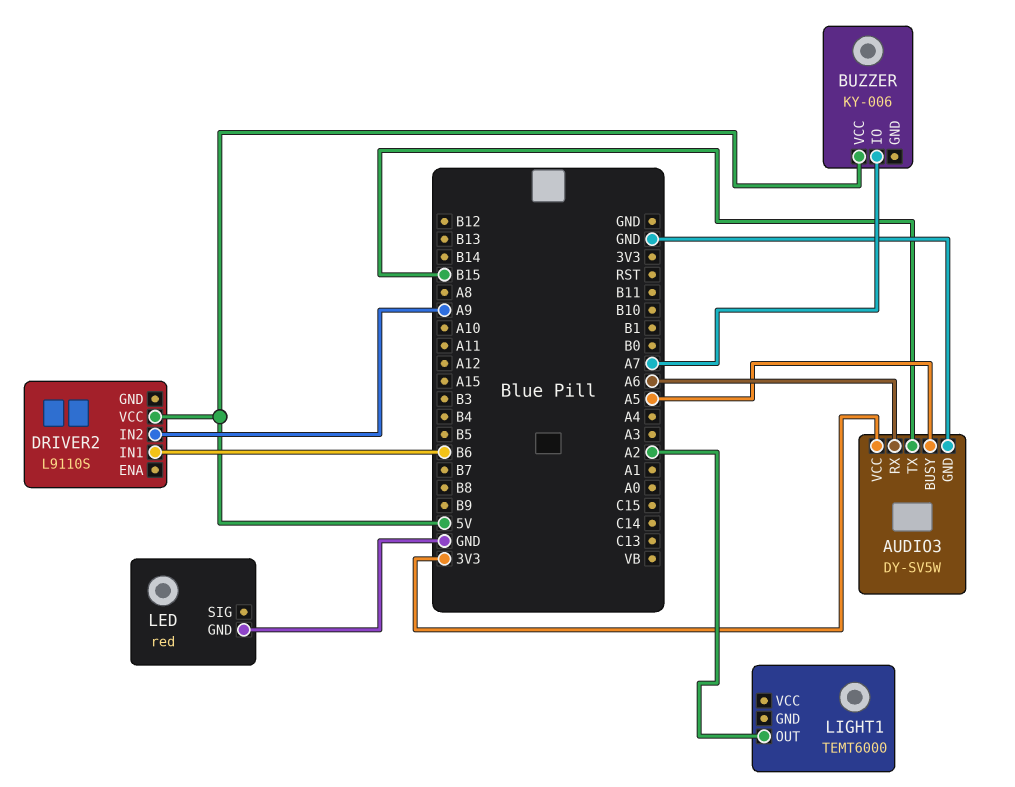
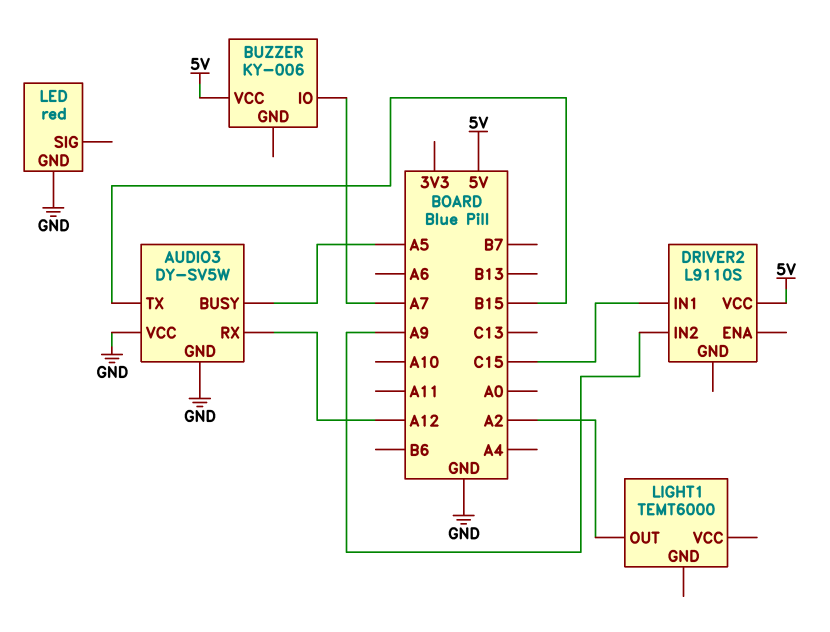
AUDIO3 pin RX: A6 -> A12
AUDIO3 pin VCC: 3V3 -> GND
DRIVER2 pin IN1: B6 -> C15

